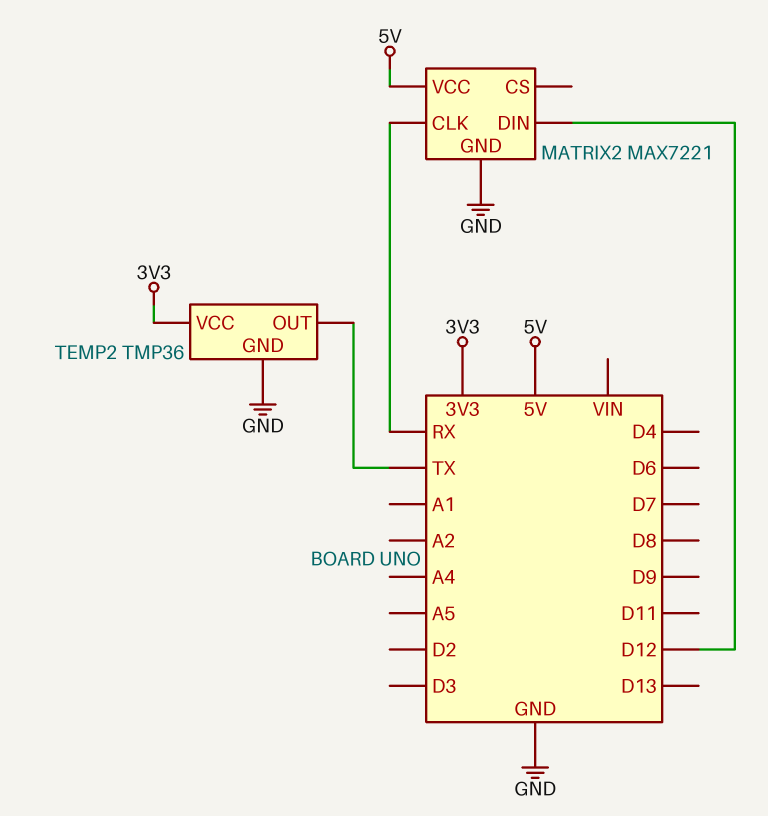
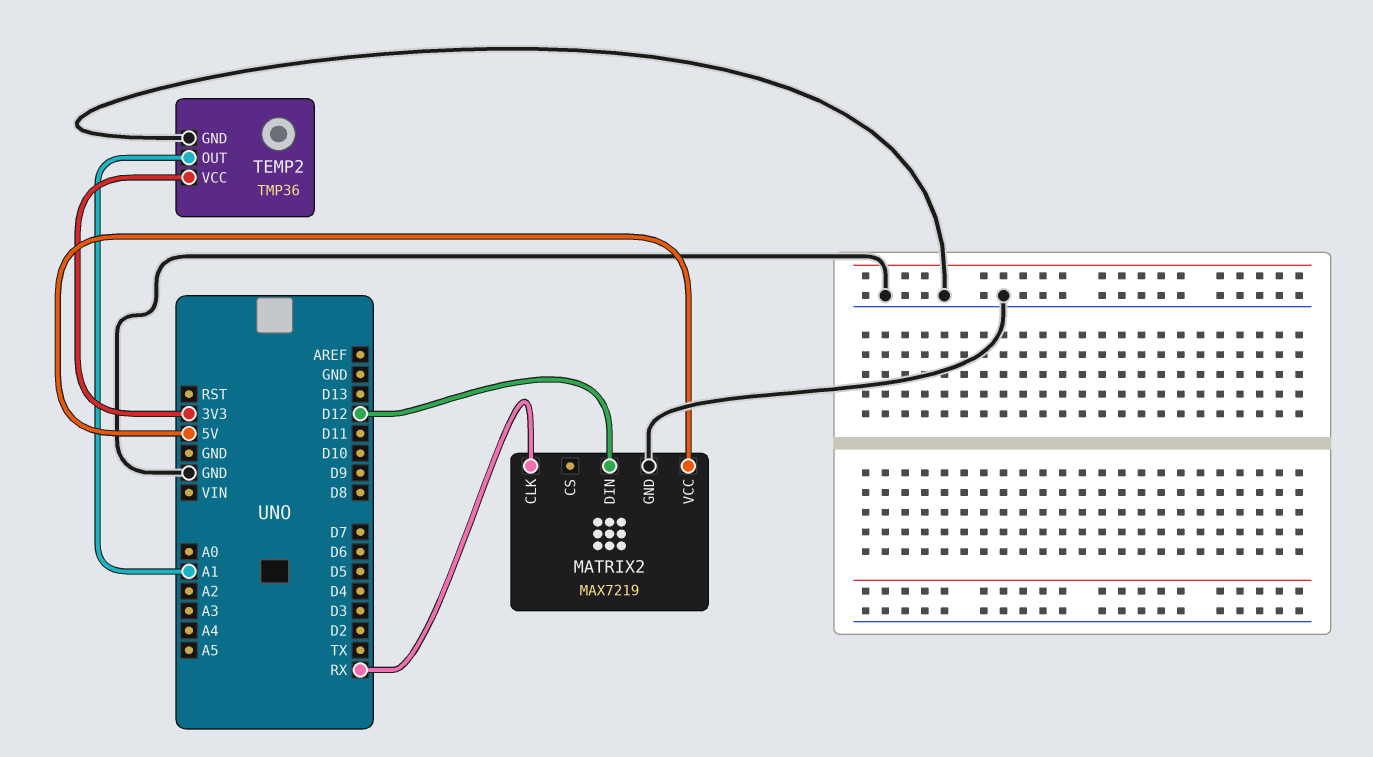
MATRIX2: MAX7221 -> MAX7219
TEMP2 pin OUT: TX -> A1

